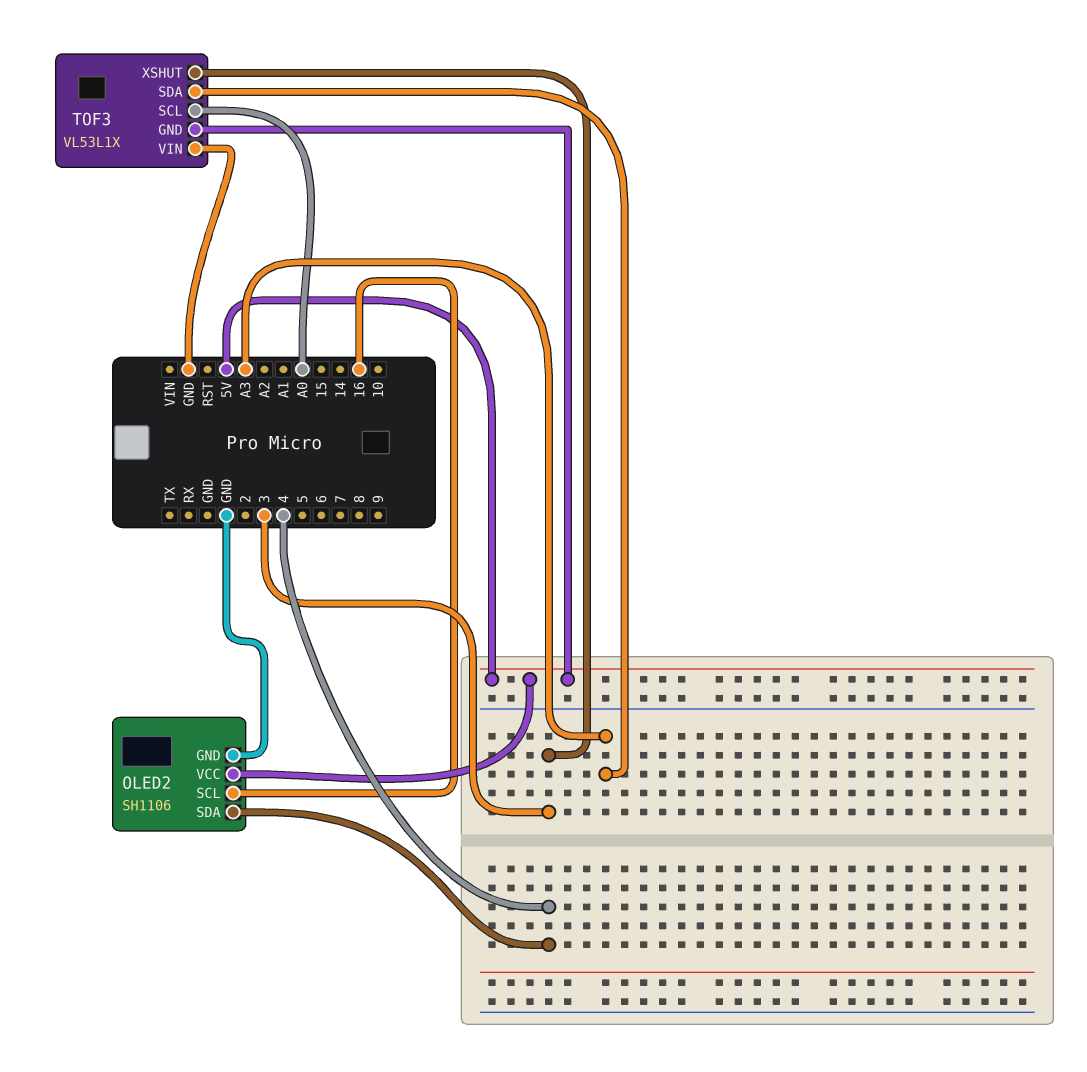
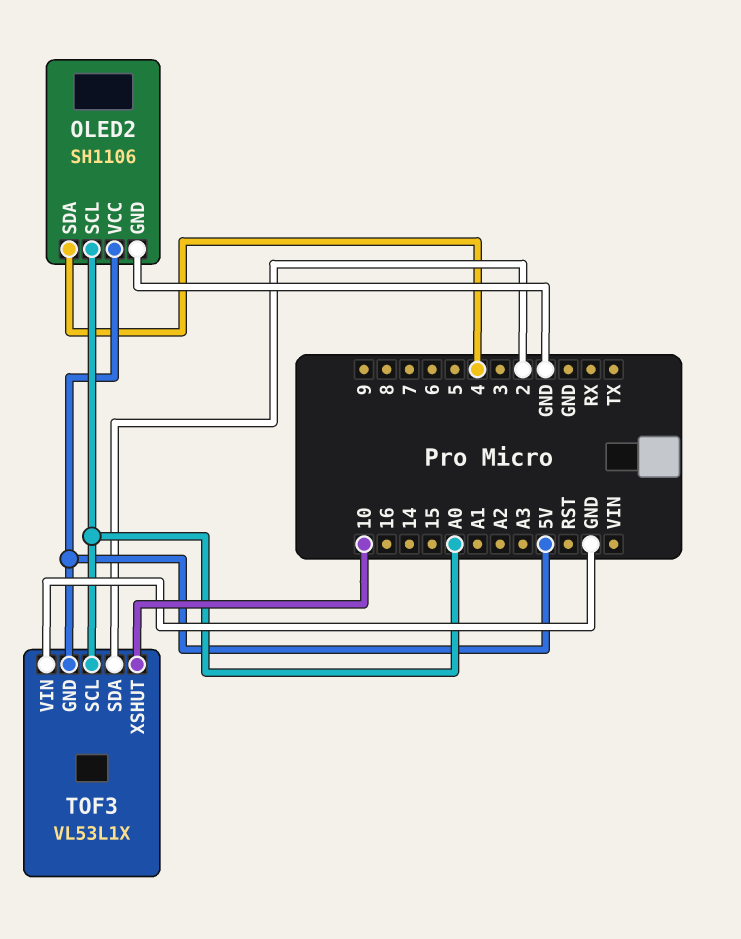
OLED2 pin SCL: 16 -> A0
TOF3 pin SDA: A3 -> 2
TOF3 pin XSHUT: 3 -> 10

